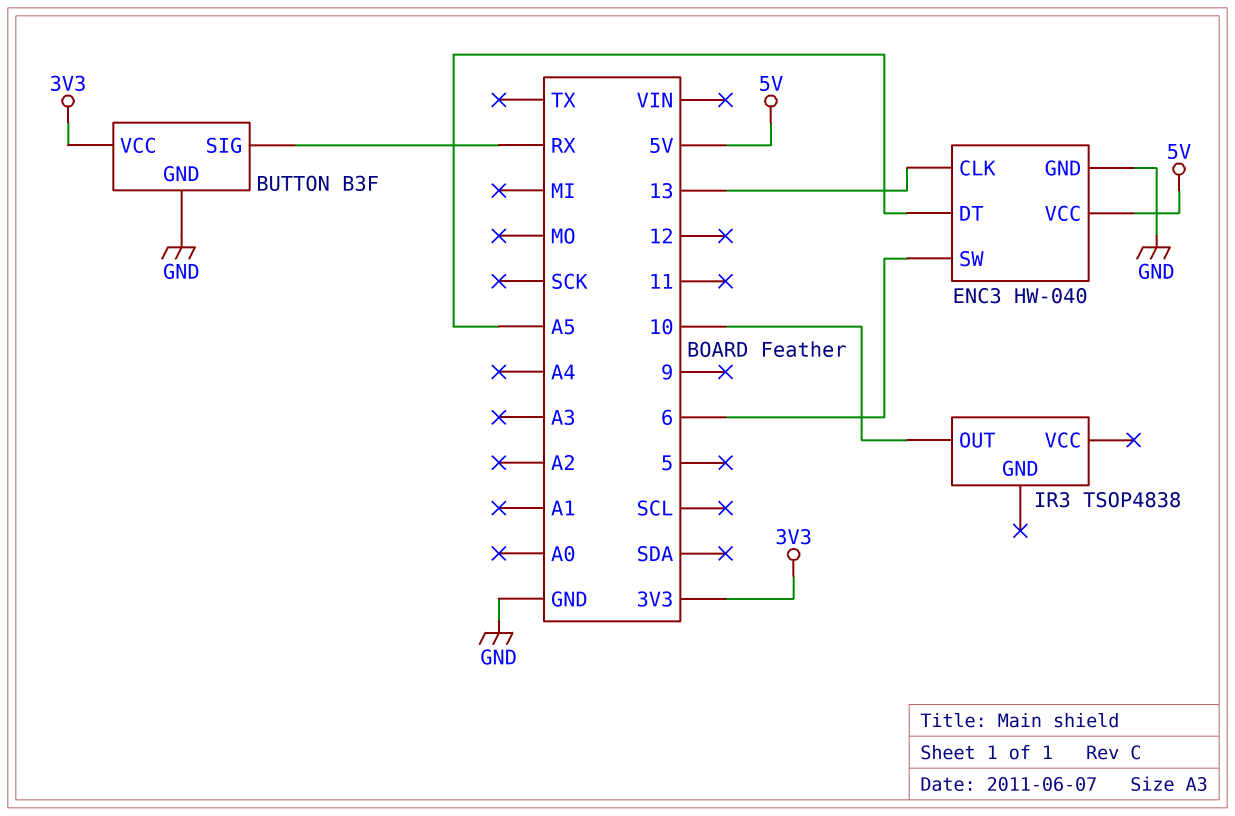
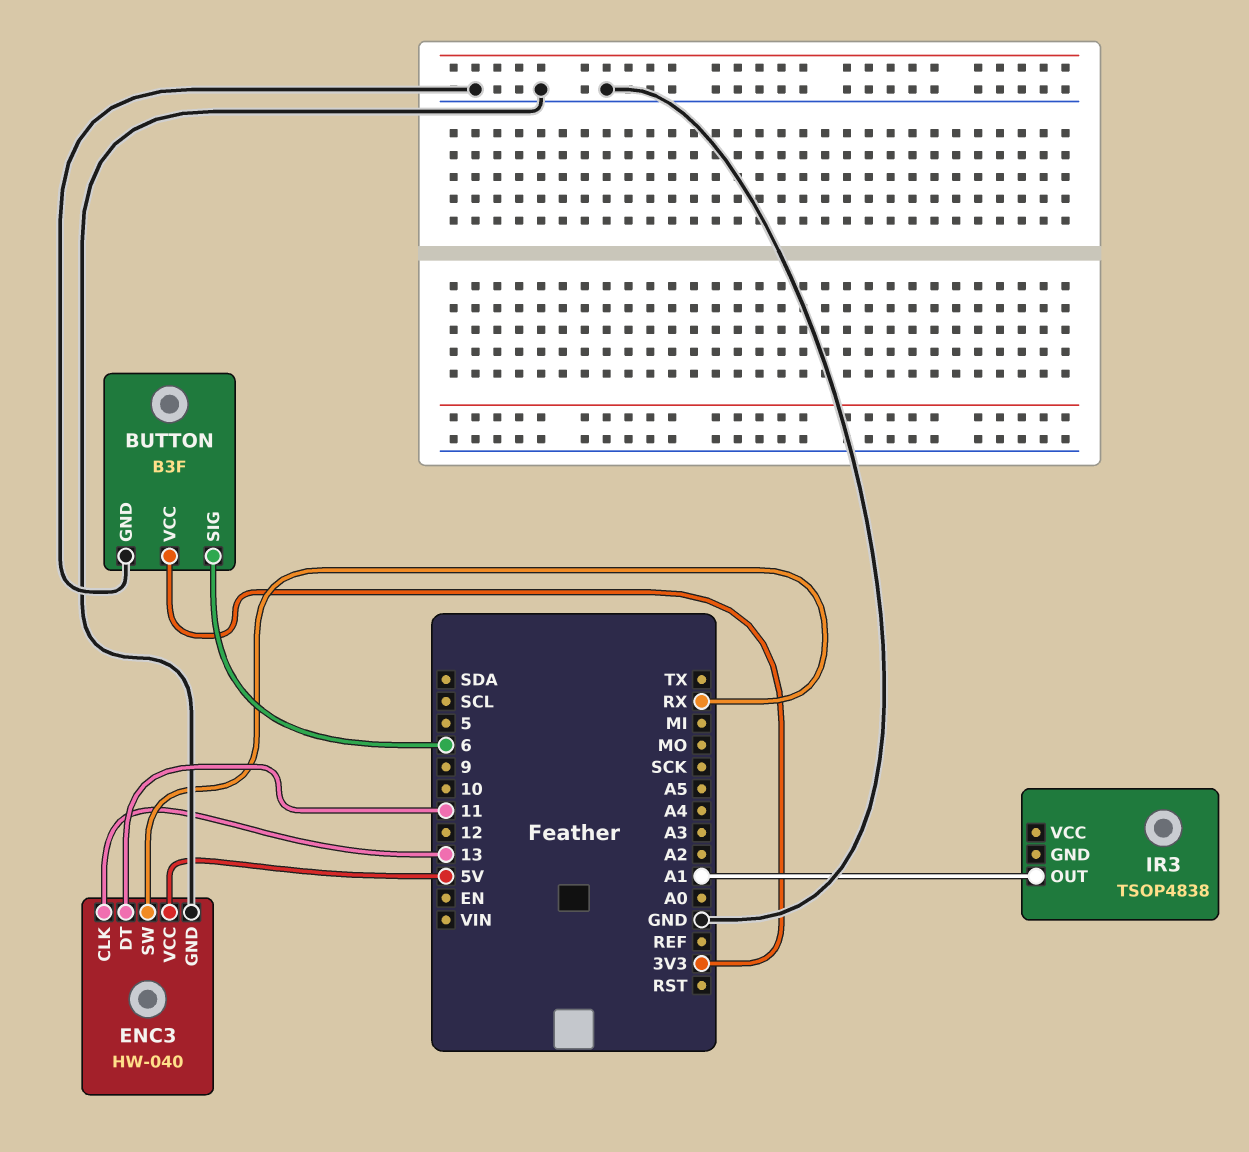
BUTTON pin SIG: RX -> 6
ENC3 pin DT: A5 -> 11
ENC3 pin SW: 6 -> RX
IR3 pin OUT: 10 -> A1

